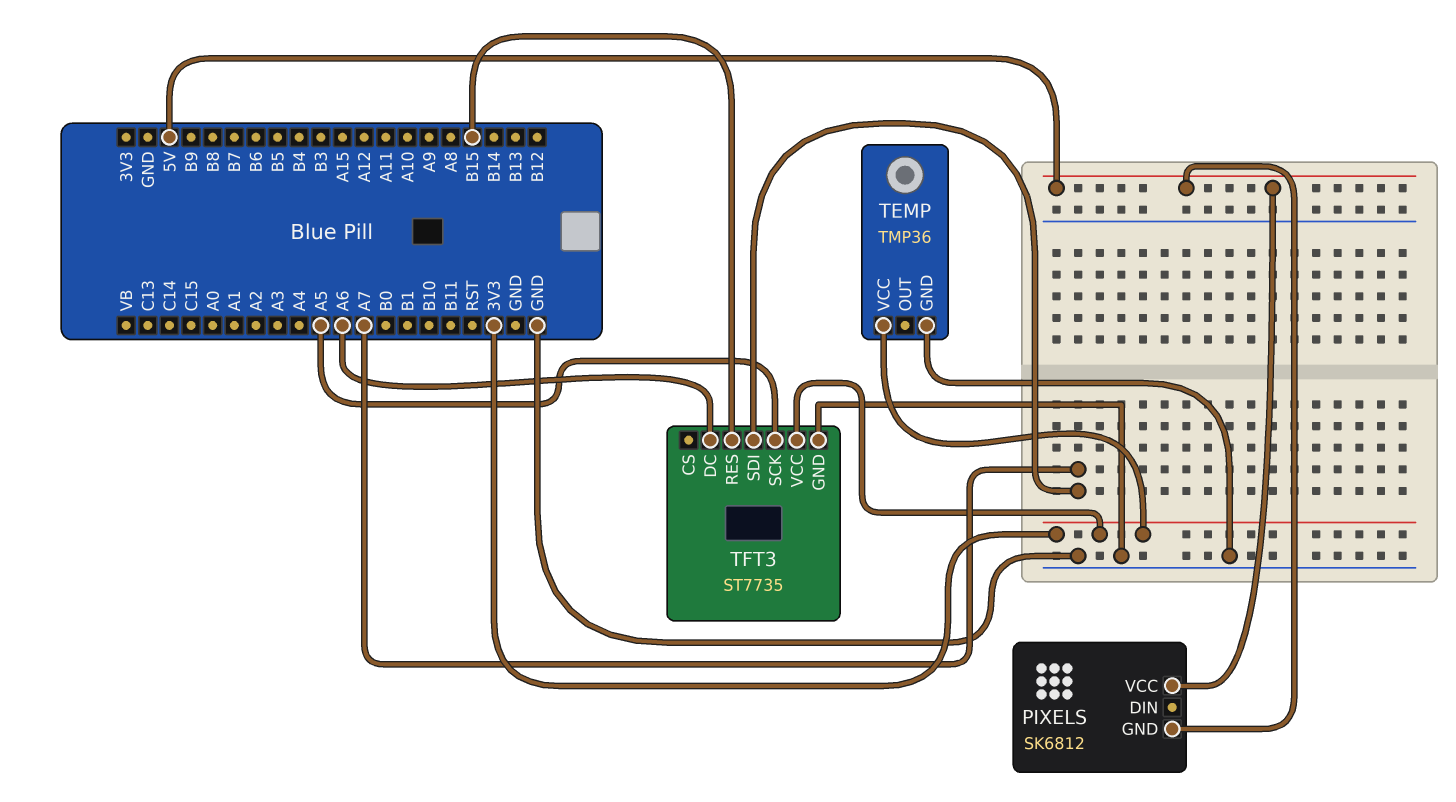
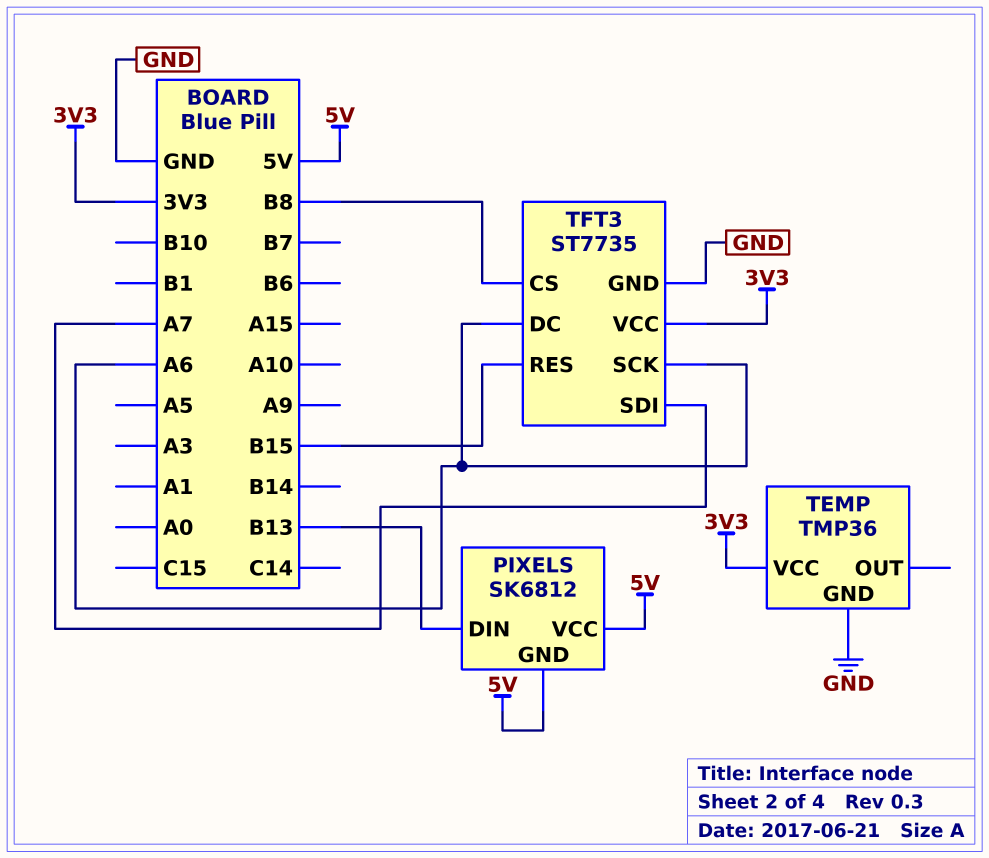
PIXELS pin DIN: none -> B13
TFT3 pin CS: none -> B8
TFT3 pin SCK: A5 -> A6

